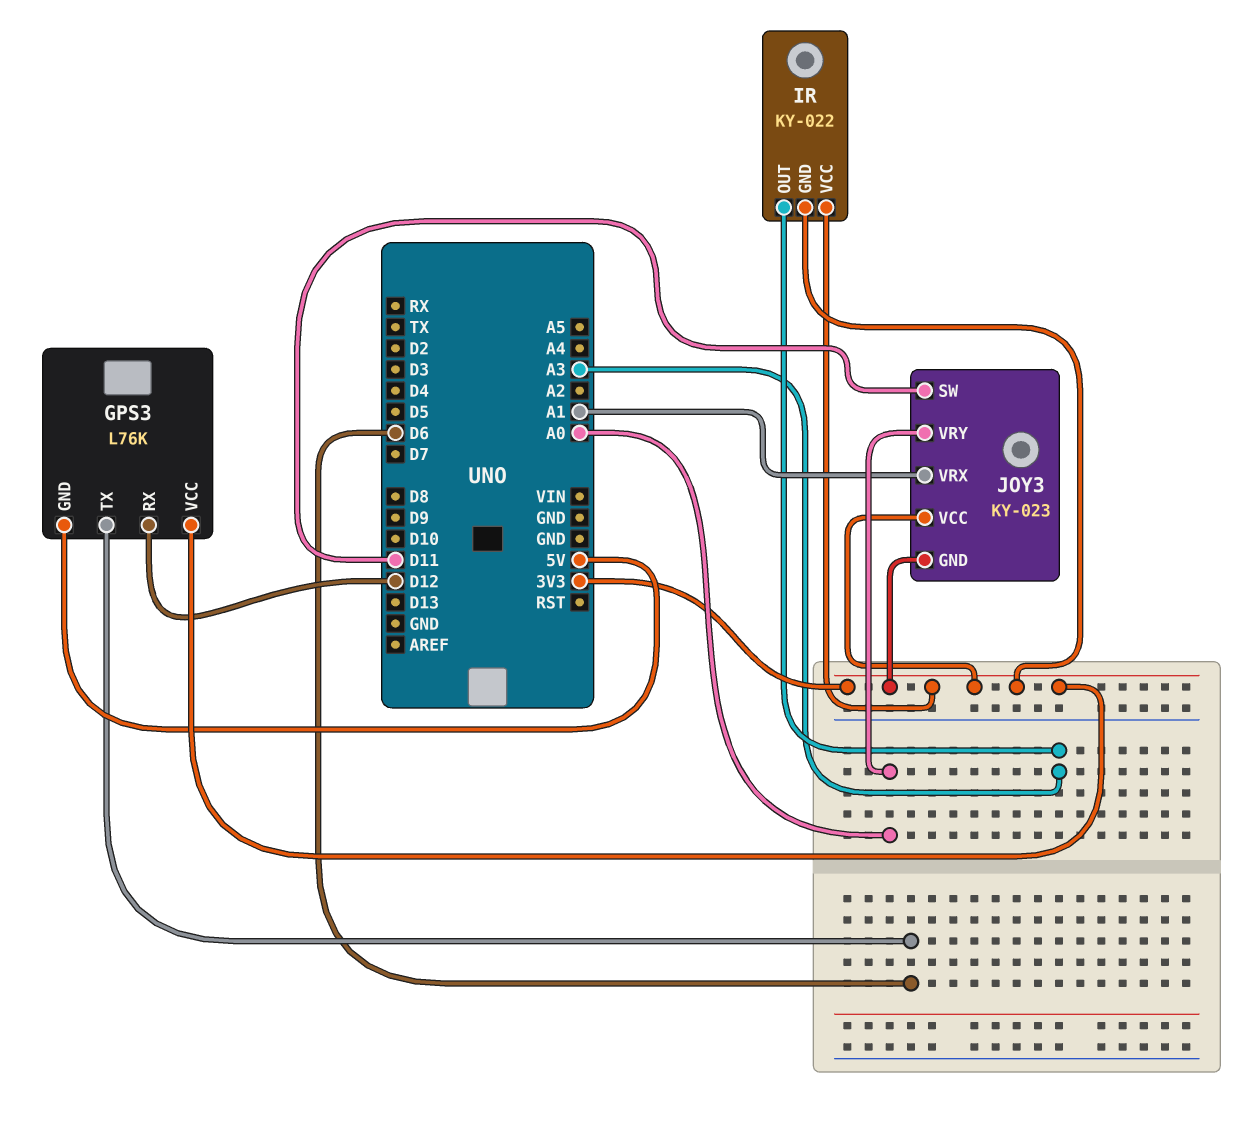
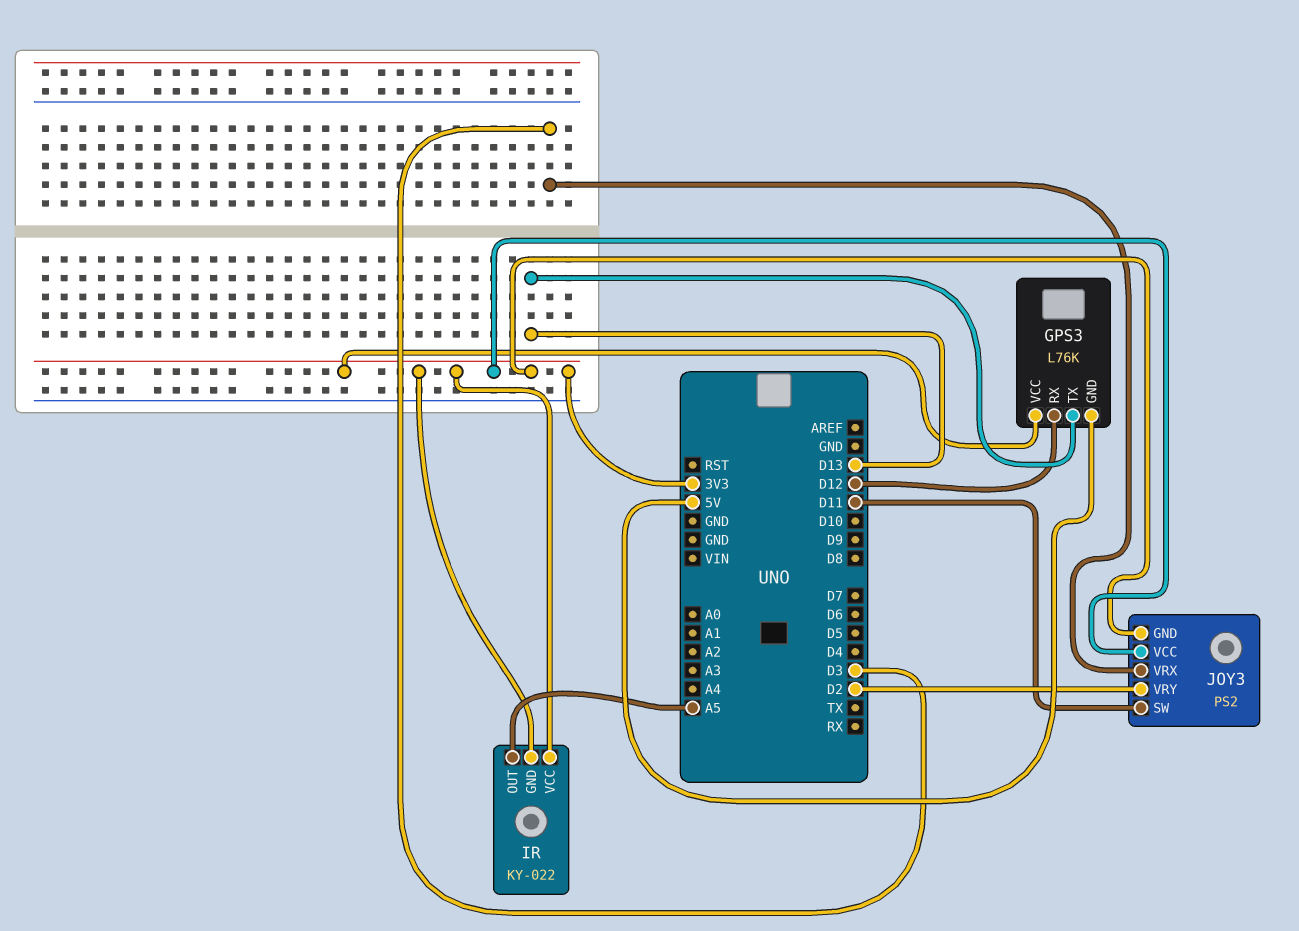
GPS3 pin TX: D6 -> D13
IR pin OUT: A3 -> A5
JOY3: KY-023 -> PS2
JOY3 pin VRX: A1 -> D3
JOY3 pin VRY: A0 -> D2

